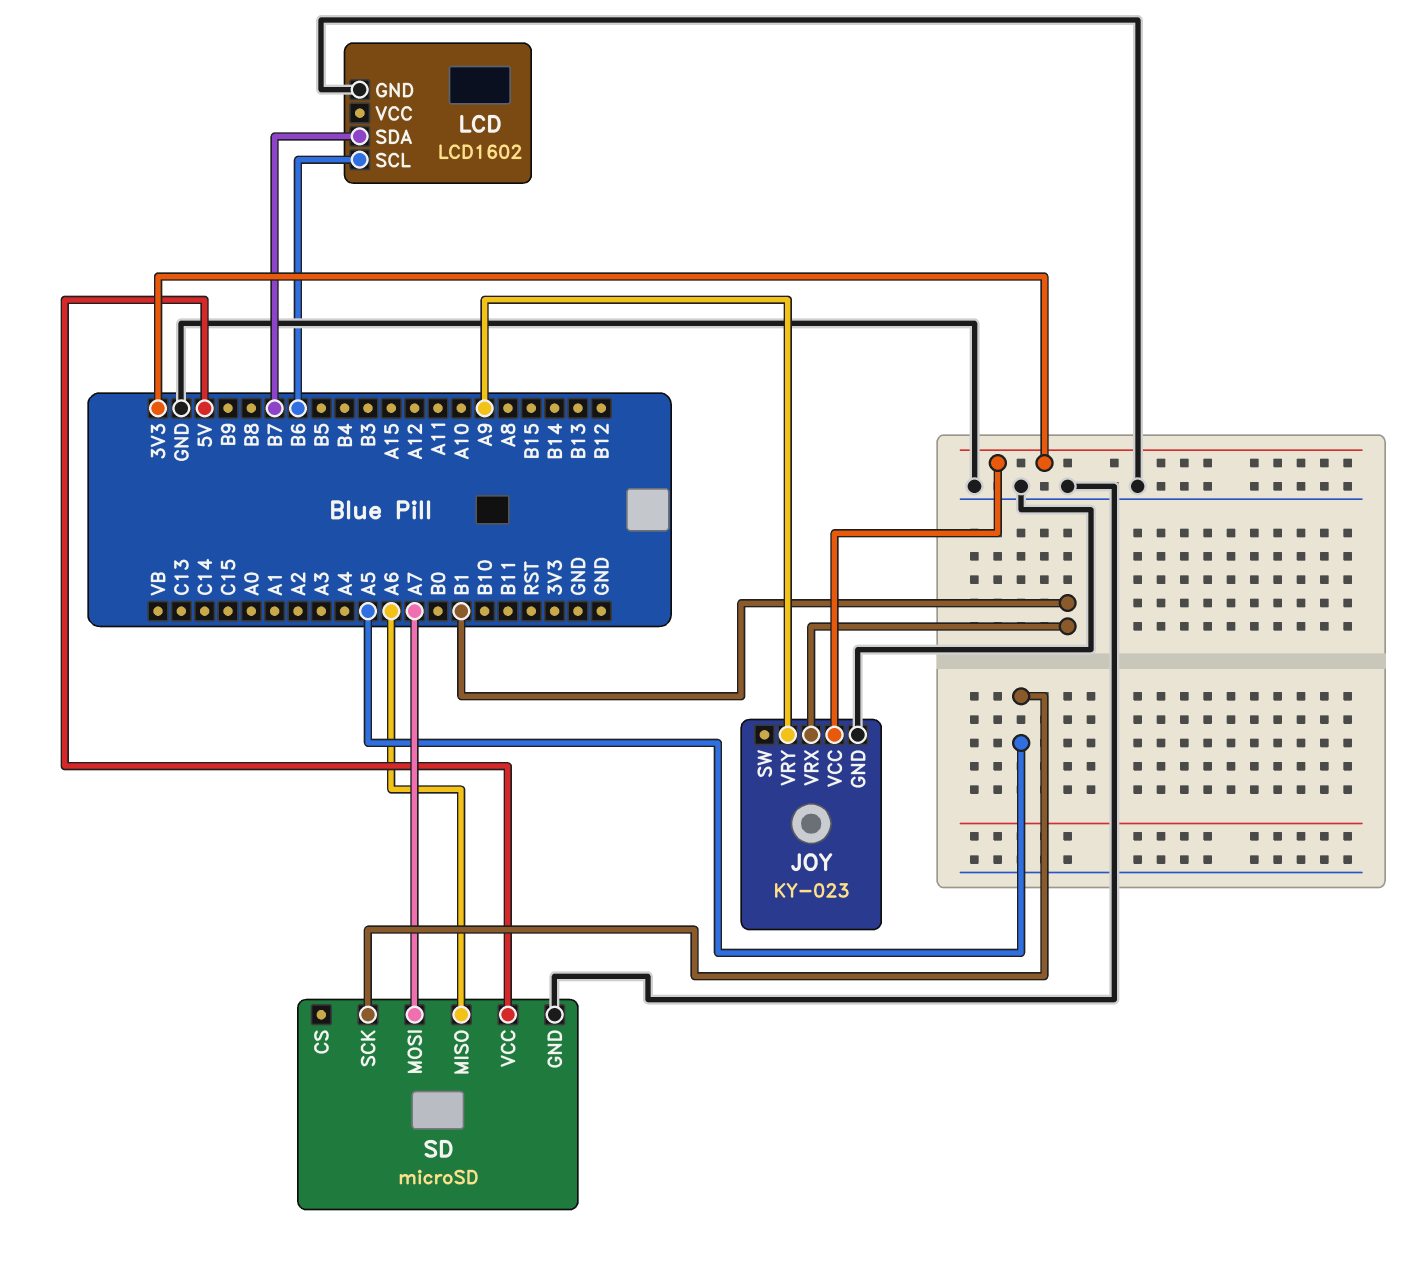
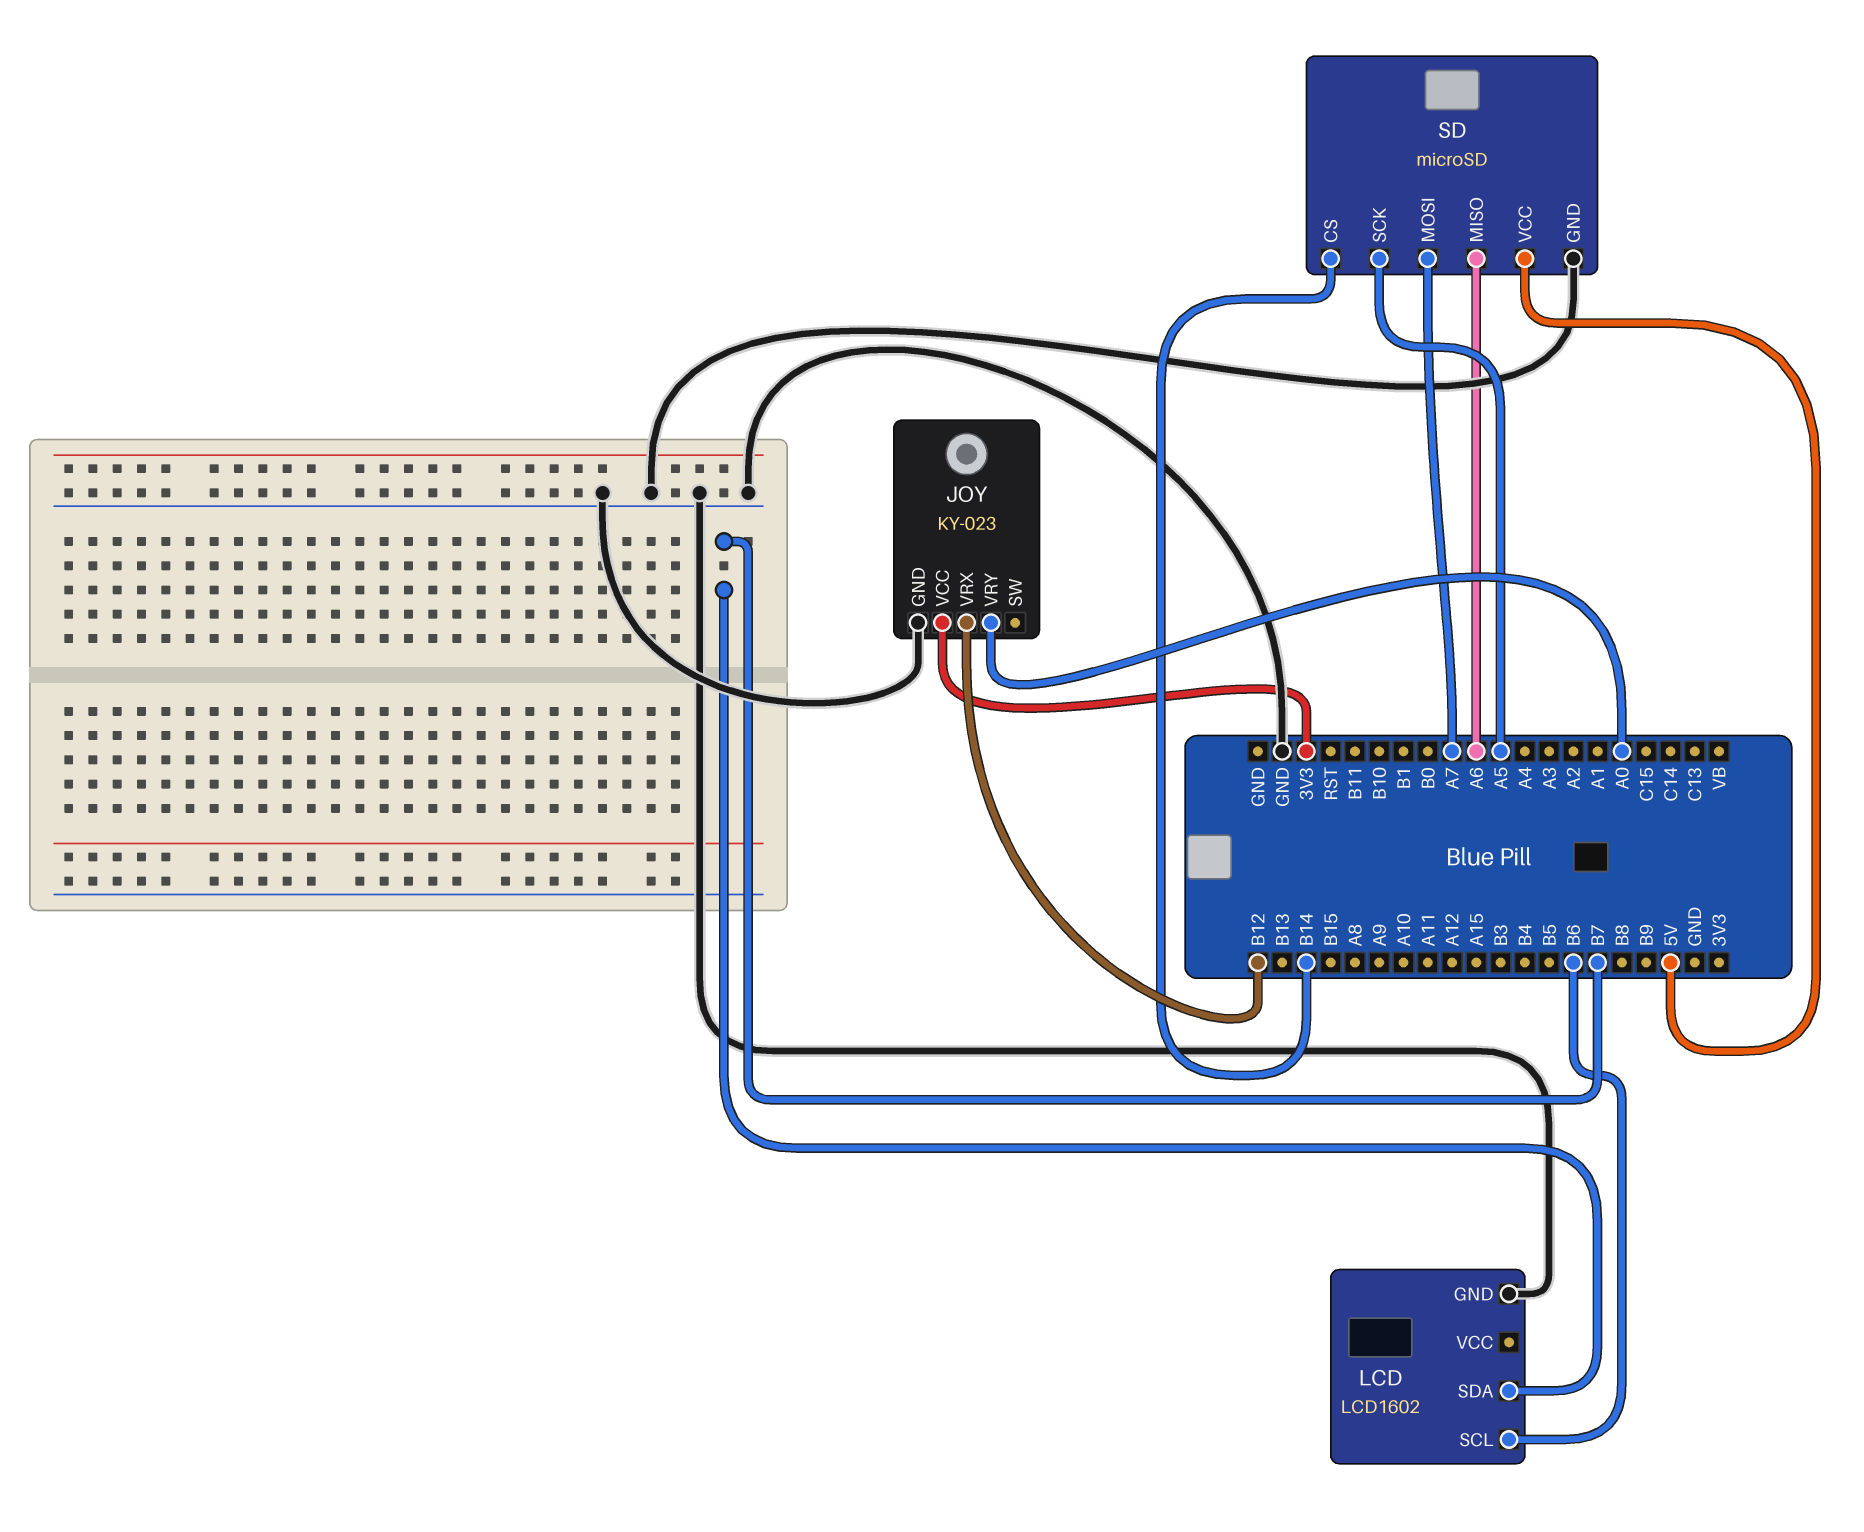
JOY pin VRX: B1 -> B12
JOY pin VRY: A9 -> A0
SD pin CS: none -> B14

